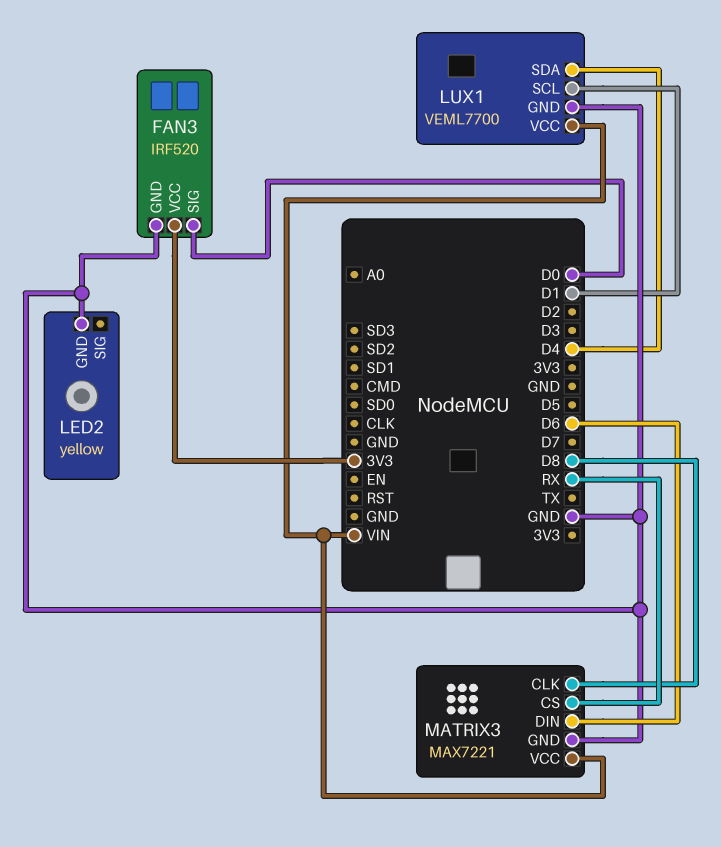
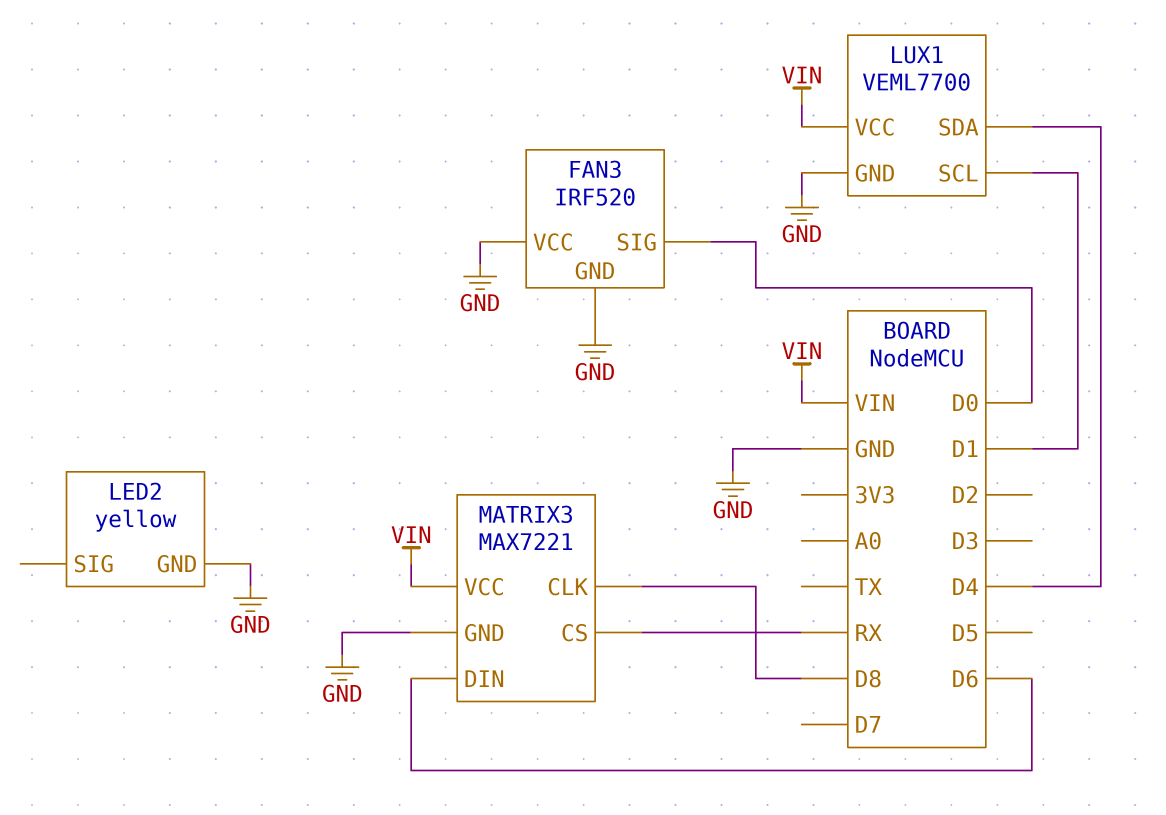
FAN3 pin VCC: 3V3 -> GND

